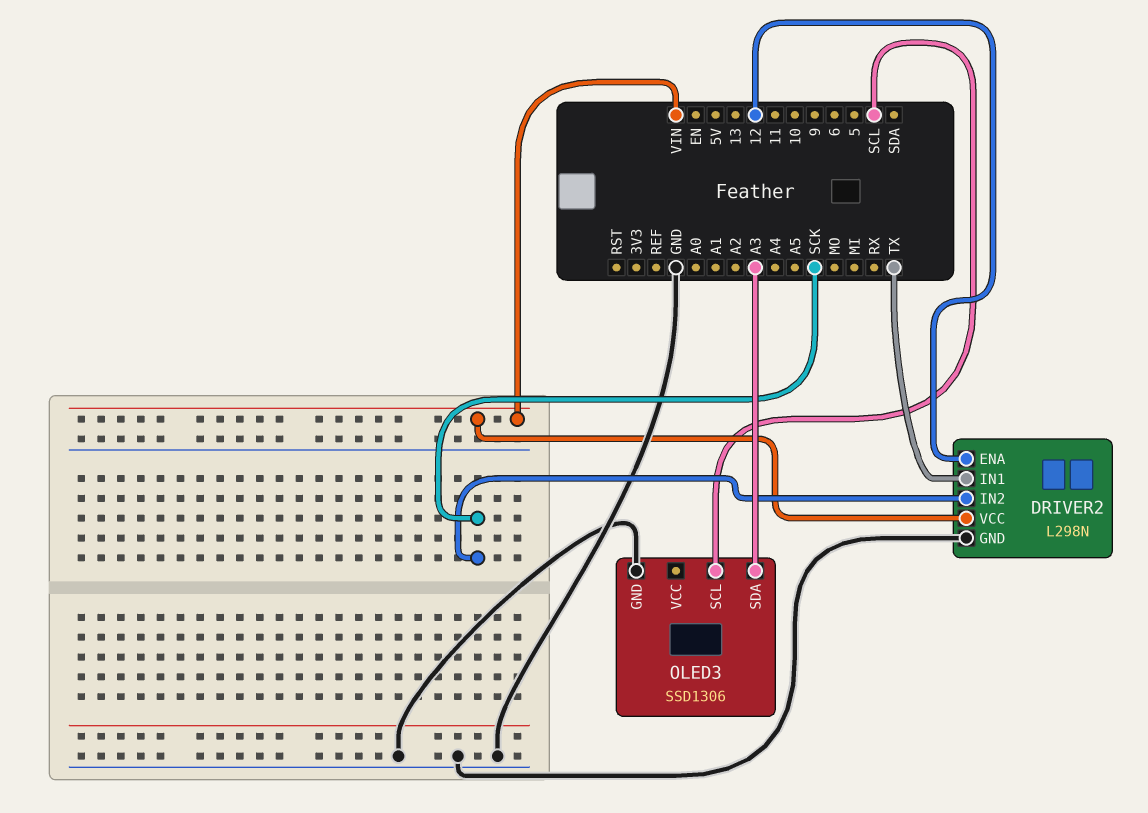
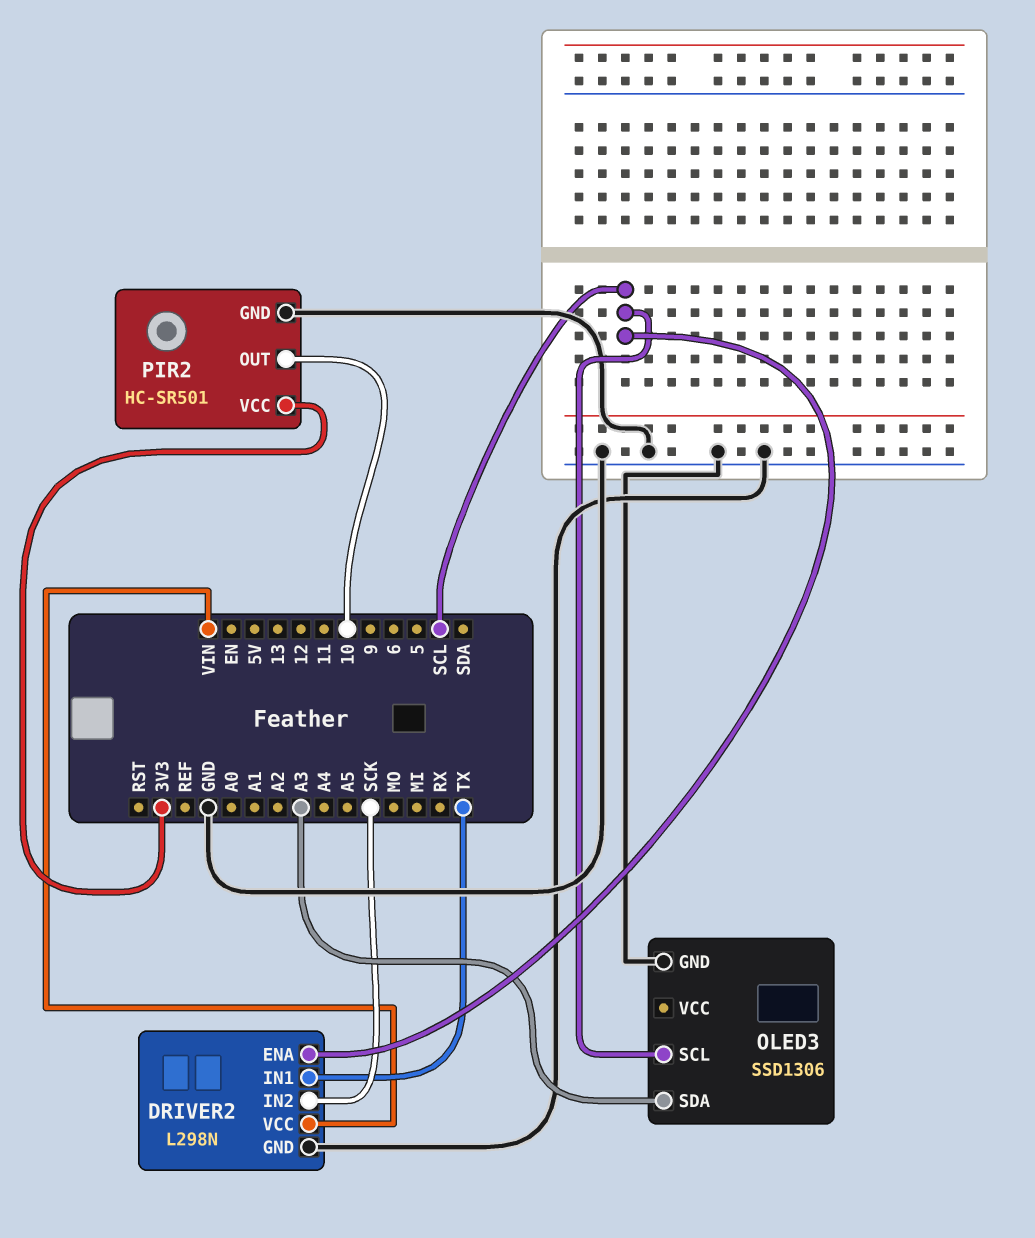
DRIVER2 pin ENA: 12 -> SCL
PIR2: none -> HC-SR501
PIR2 pin GND: none -> GND
PIR2 pin OUT: none -> 10
PIR2 pin VCC: none -> 3V3

